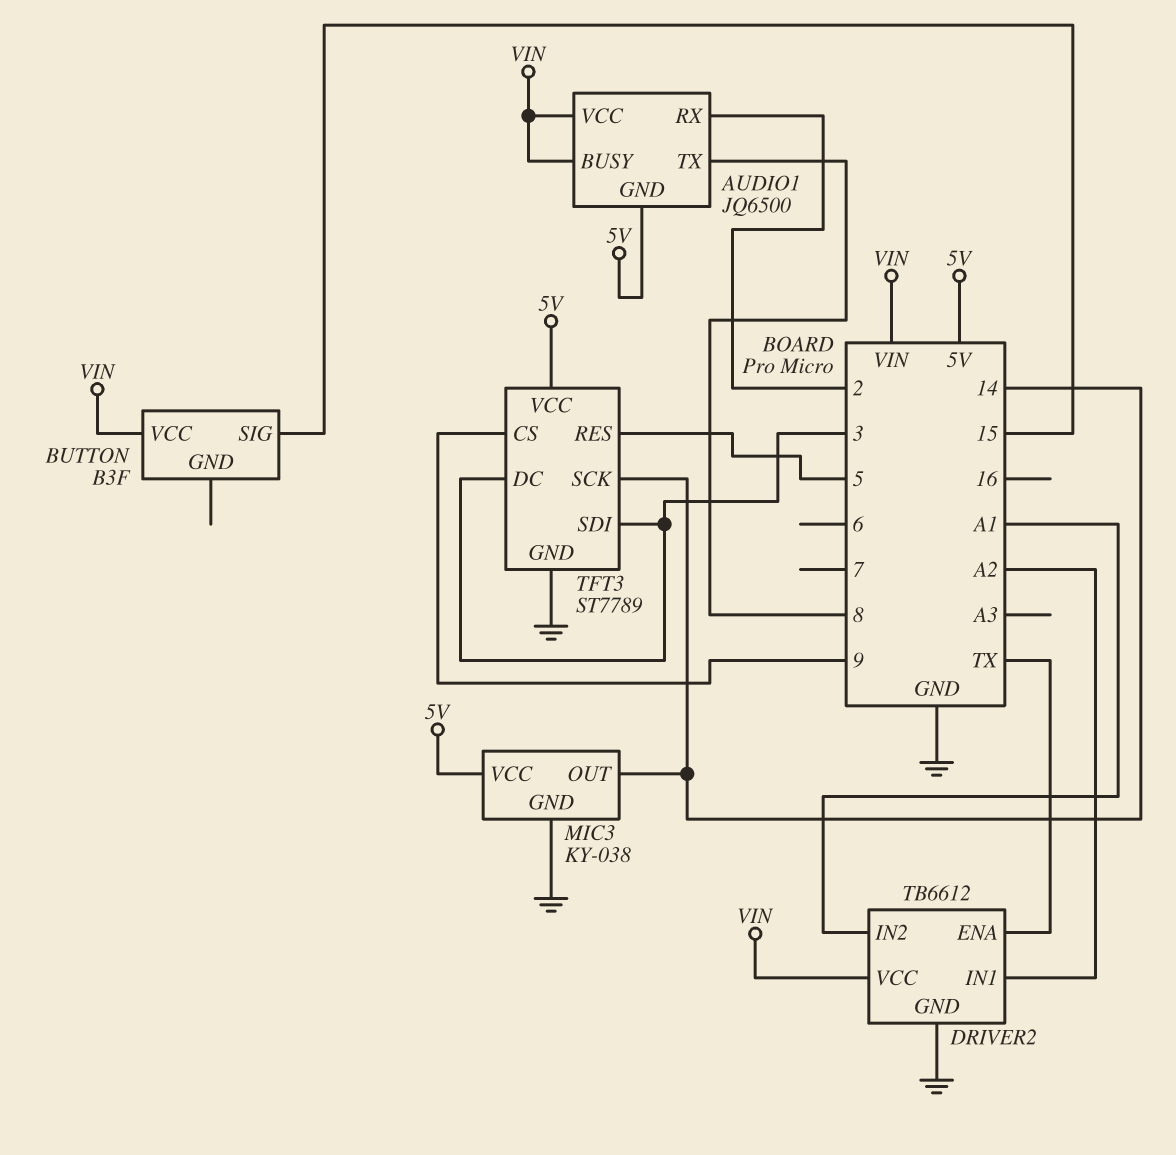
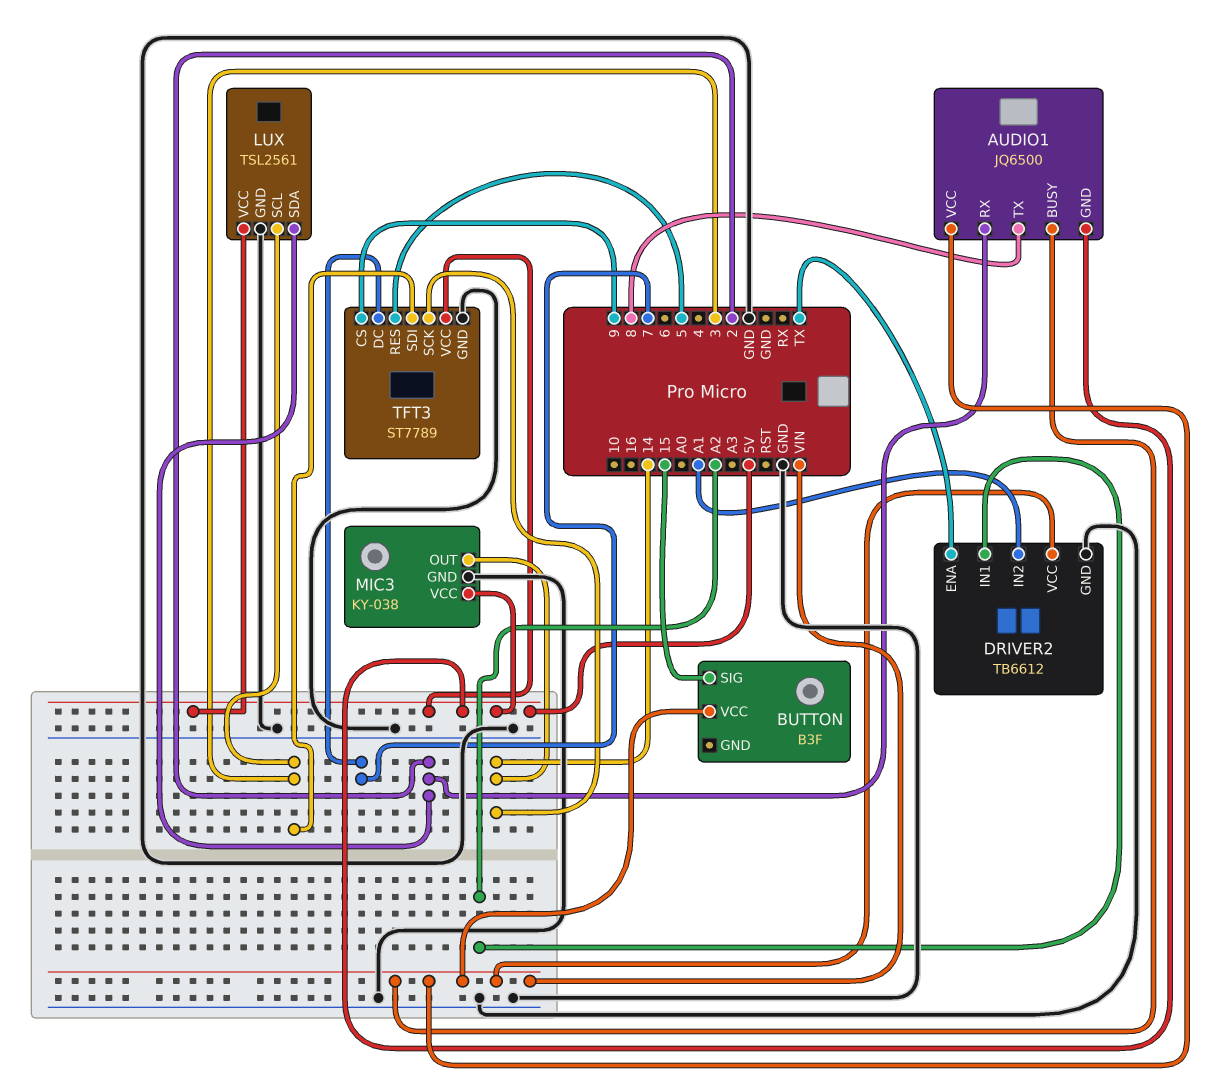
LUX: none -> TSL2561
LUX pin GND: none -> GND
LUX pin SCL: none -> 3
LUX pin SDA: none -> 2
LUX pin VCC: none -> 5V
TFT3 pin DC: 3 -> 7

